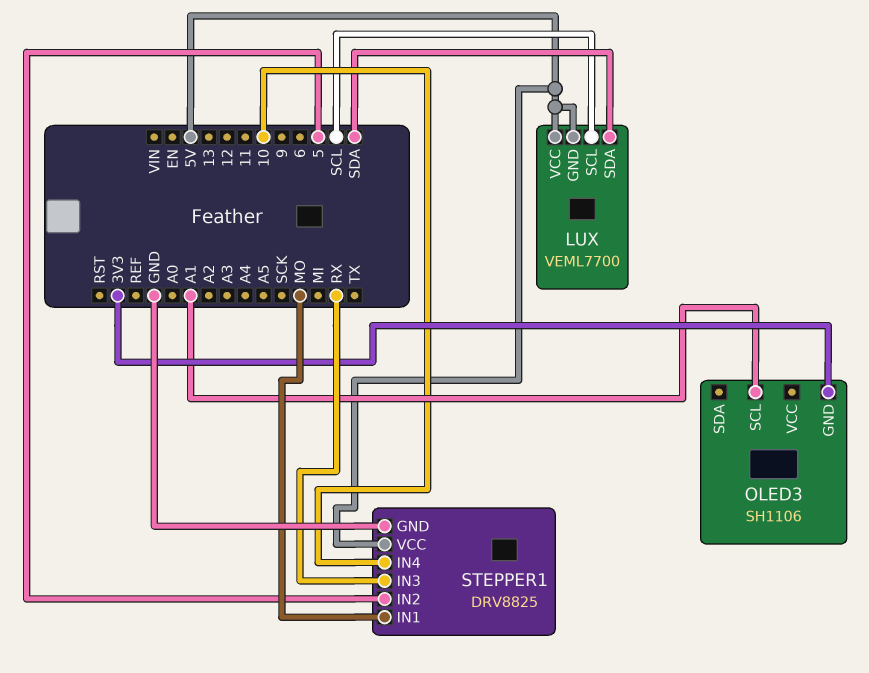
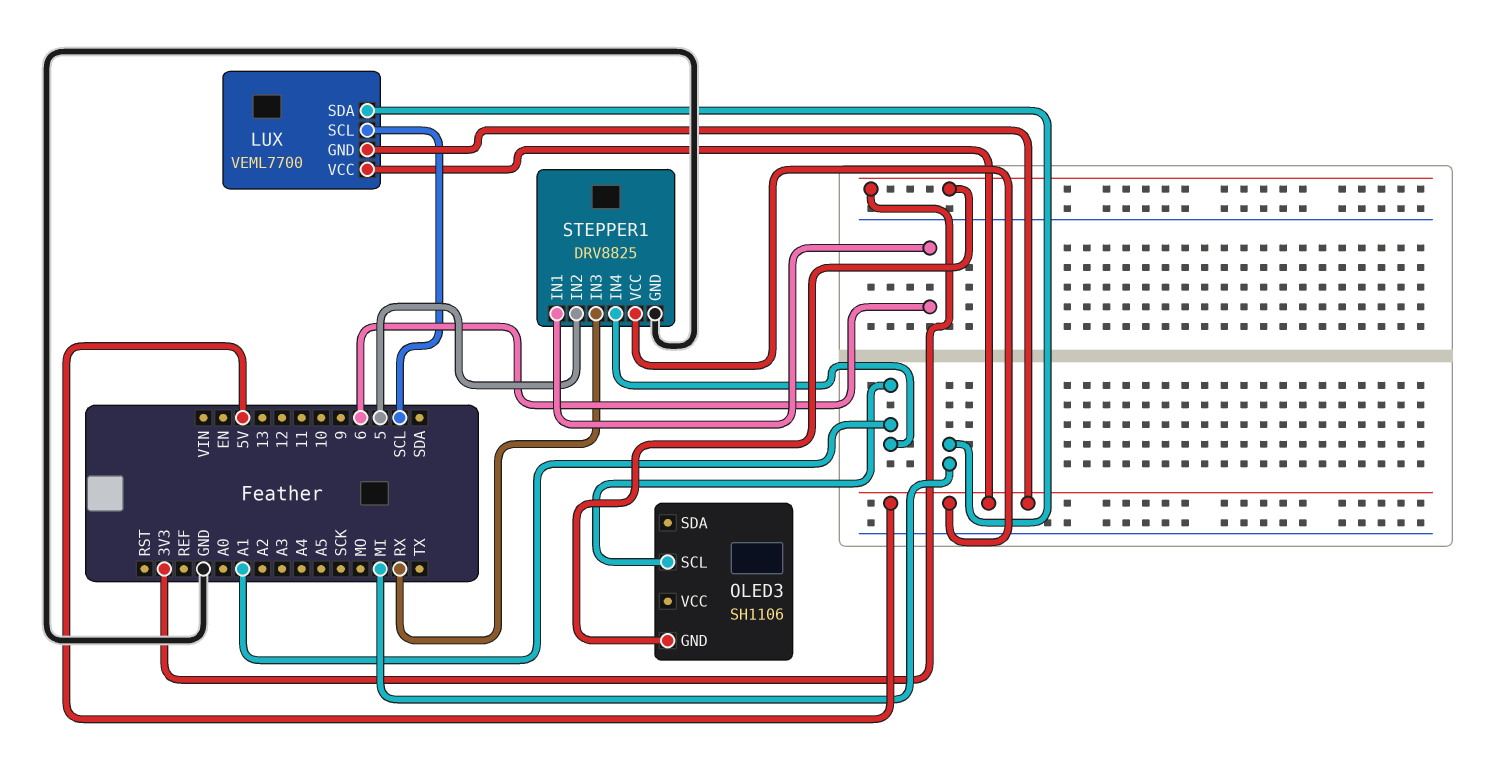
LUX pin SDA: SDA -> MI
STEPPER1 pin IN1: MO -> 6
STEPPER1 pin IN4: 10 -> A1

